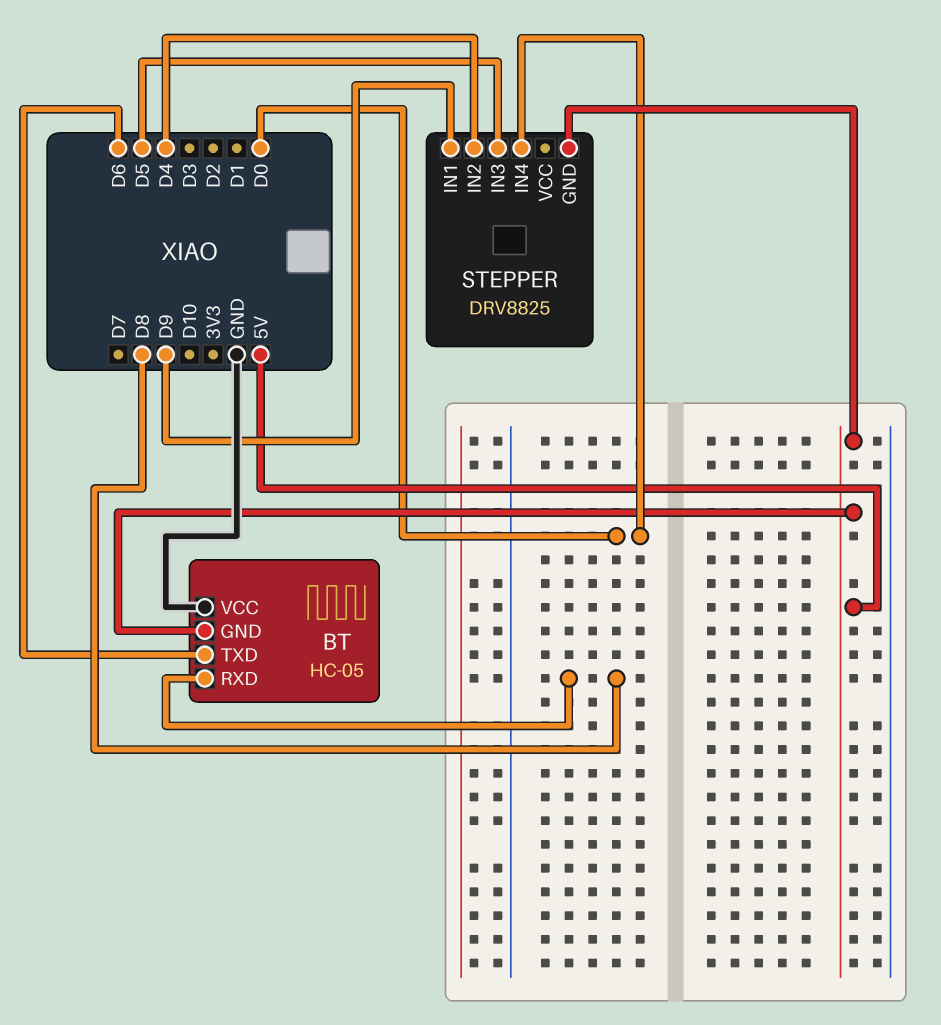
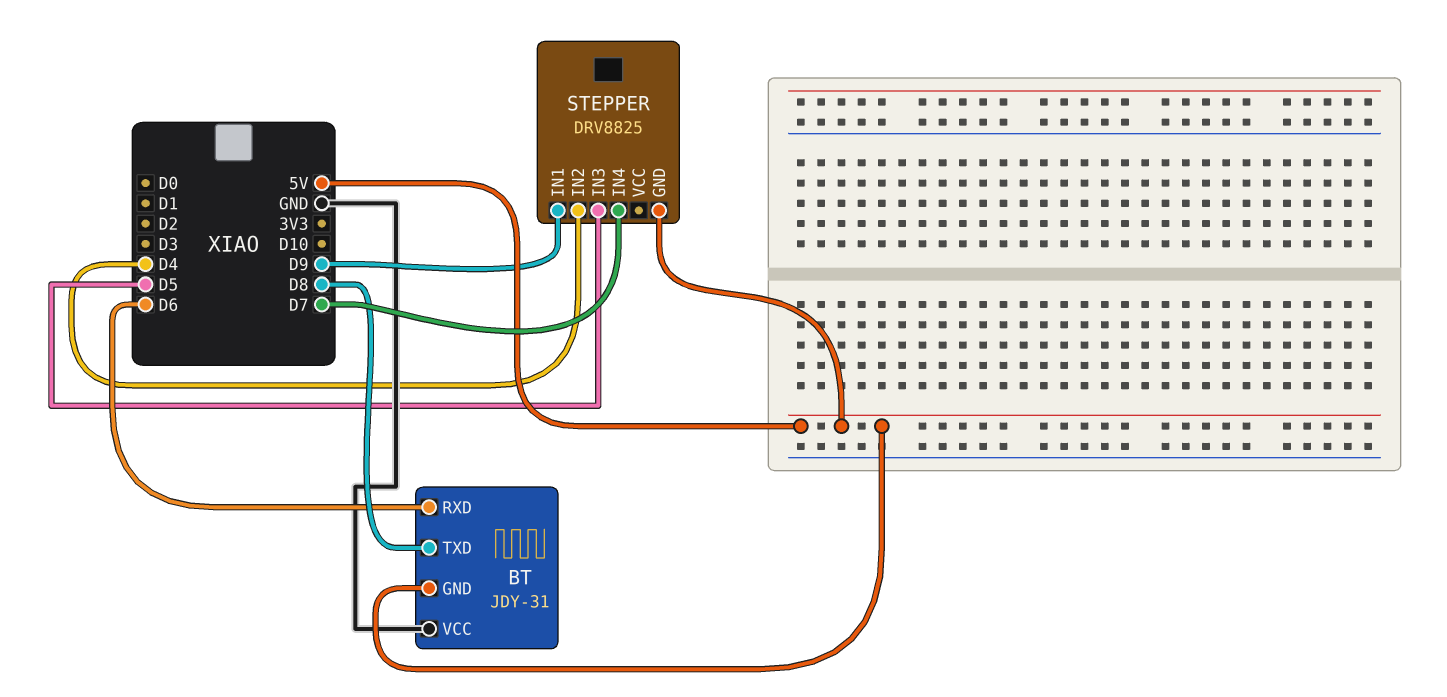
BT: HC-05 -> JDY-31
BT pin RXD: D8 -> D6
BT pin TXD: D6 -> D8
STEPPER pin IN4: D0 -> D7

